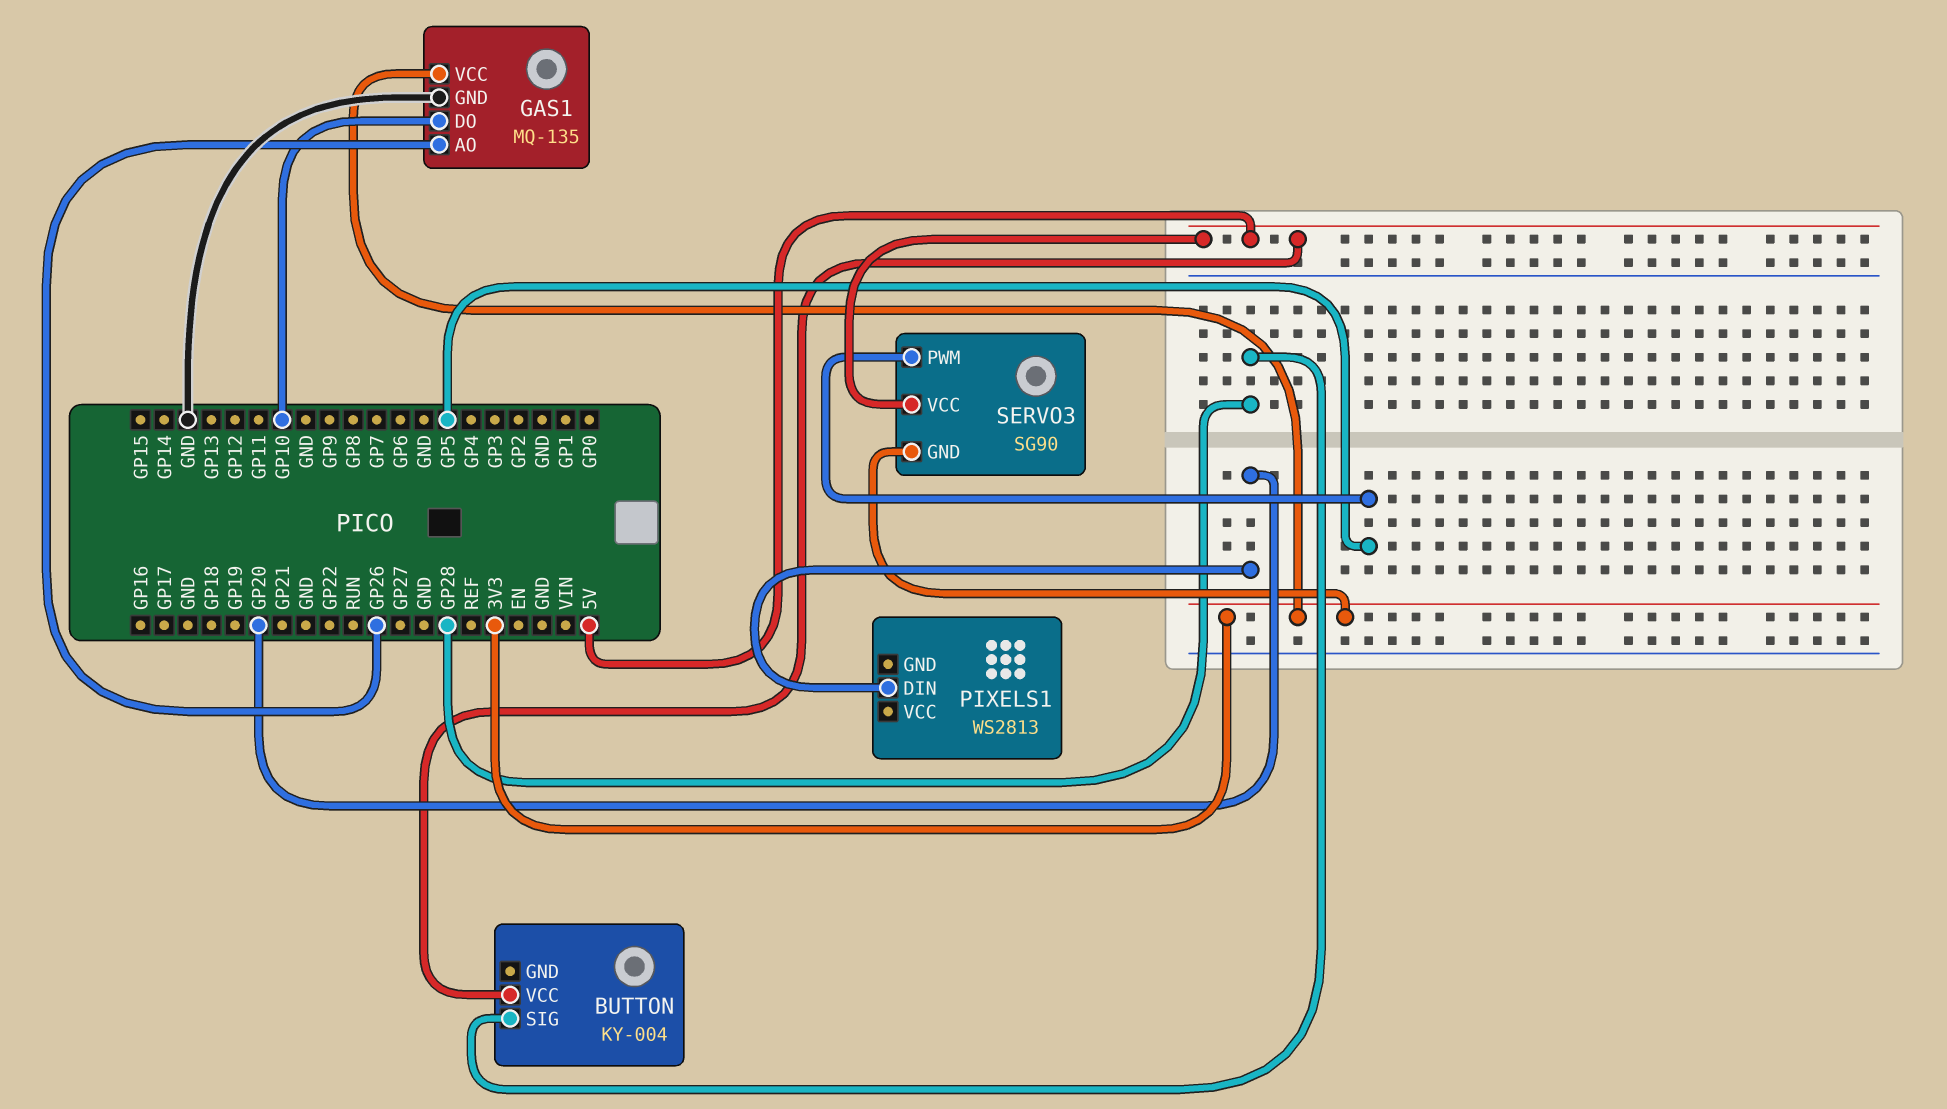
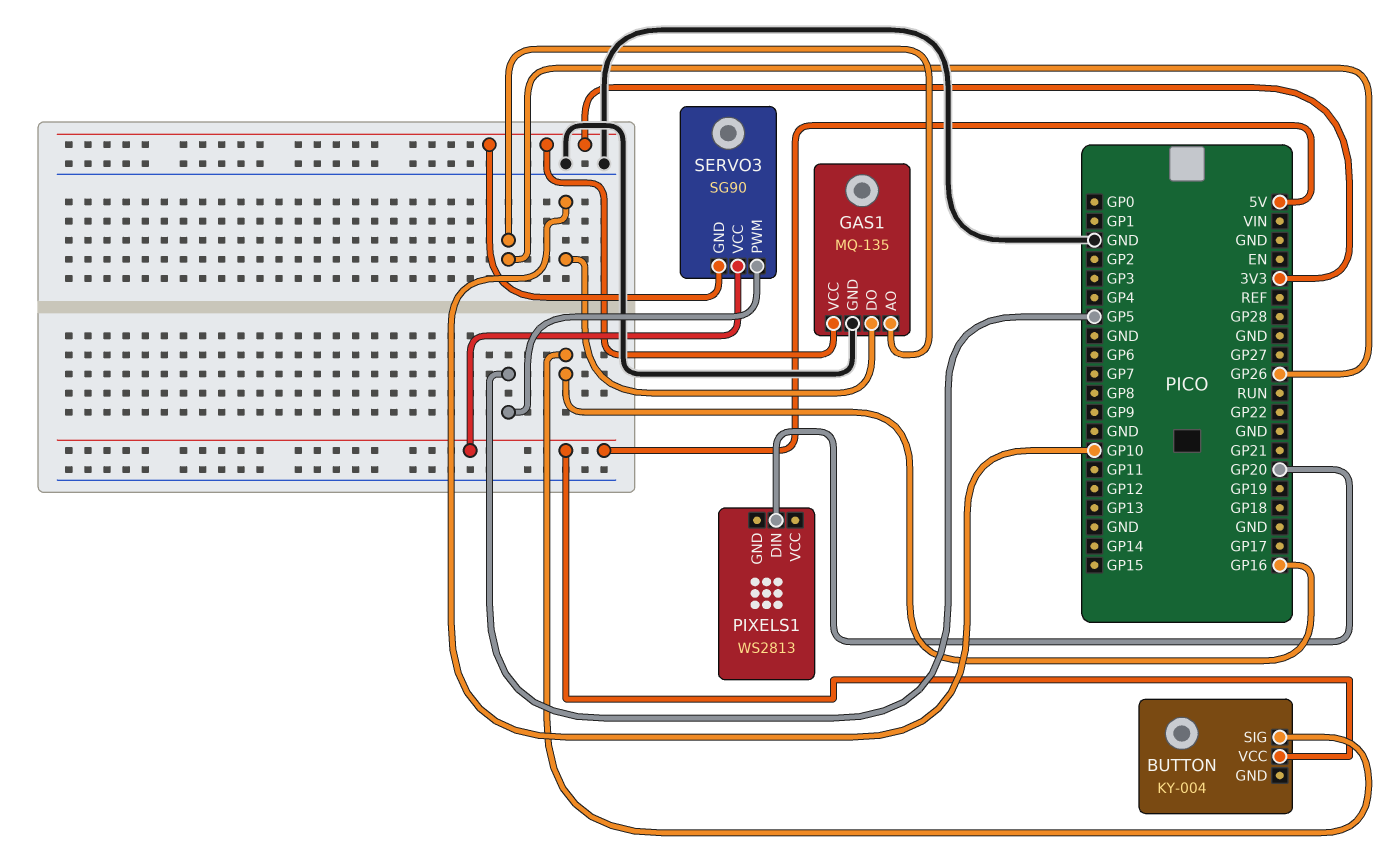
BUTTON pin SIG: GP28 -> GP16

